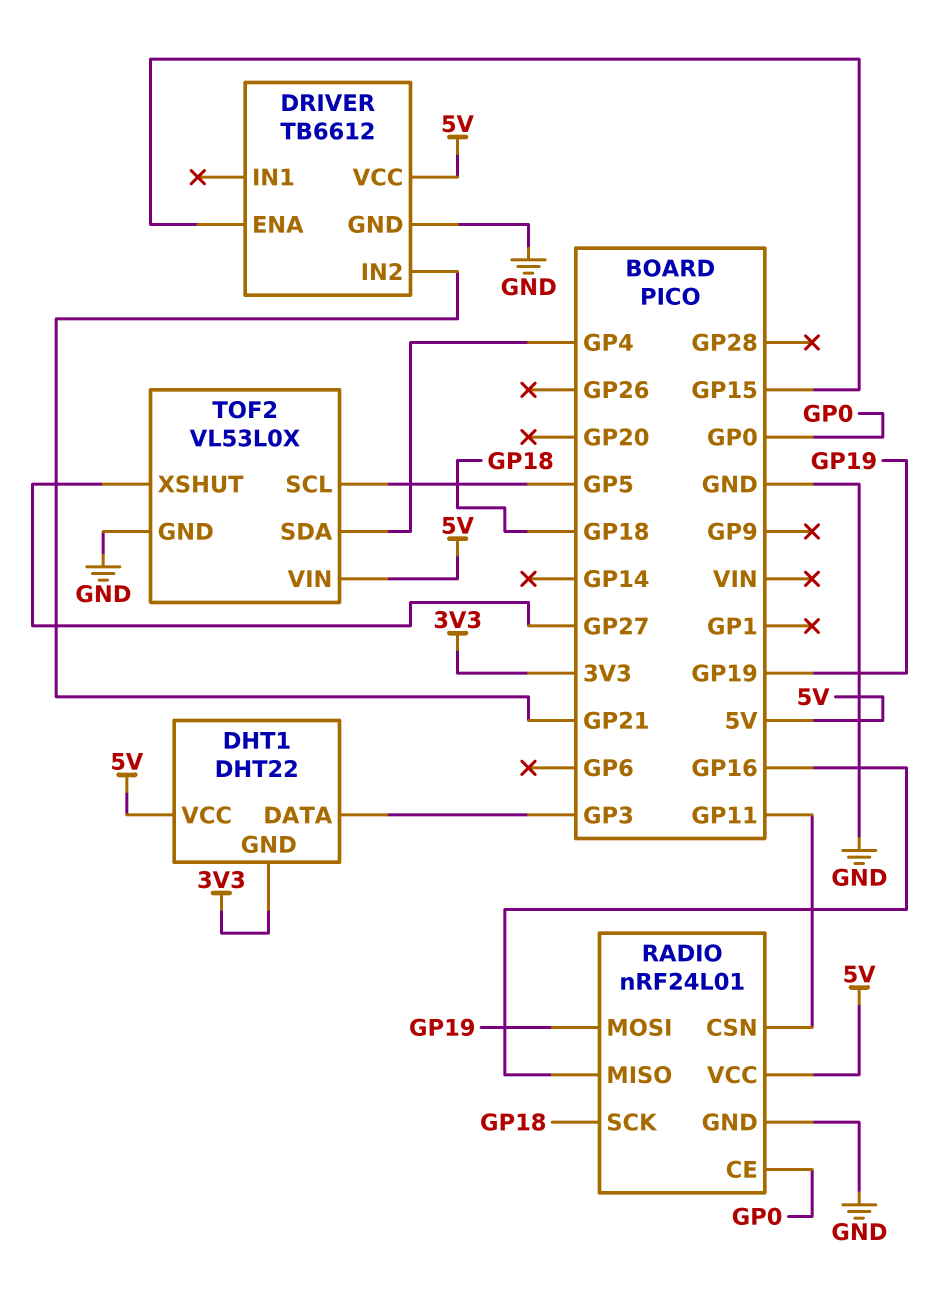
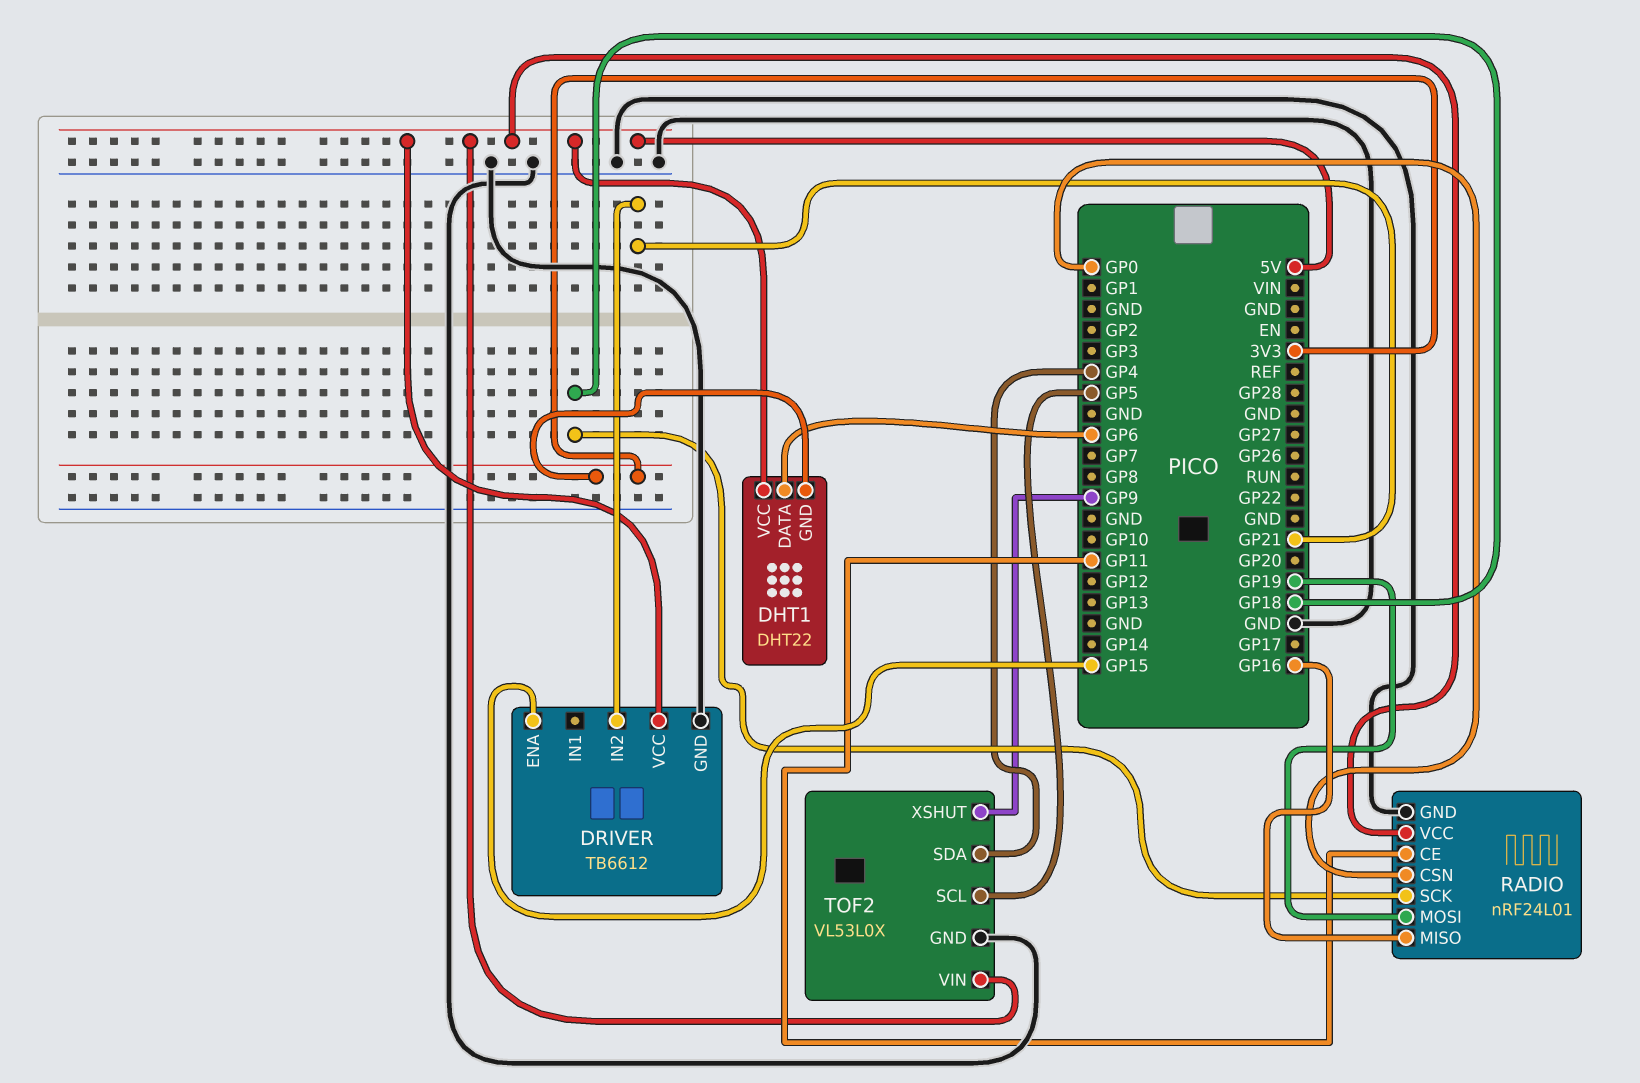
DHT1 pin DATA: GP3 -> GP6
RADIO pin CE: GP0 -> GP11
RADIO pin CSN: GP11 -> GP0
TOF2 pin XSHUT: GP27 -> GP9

